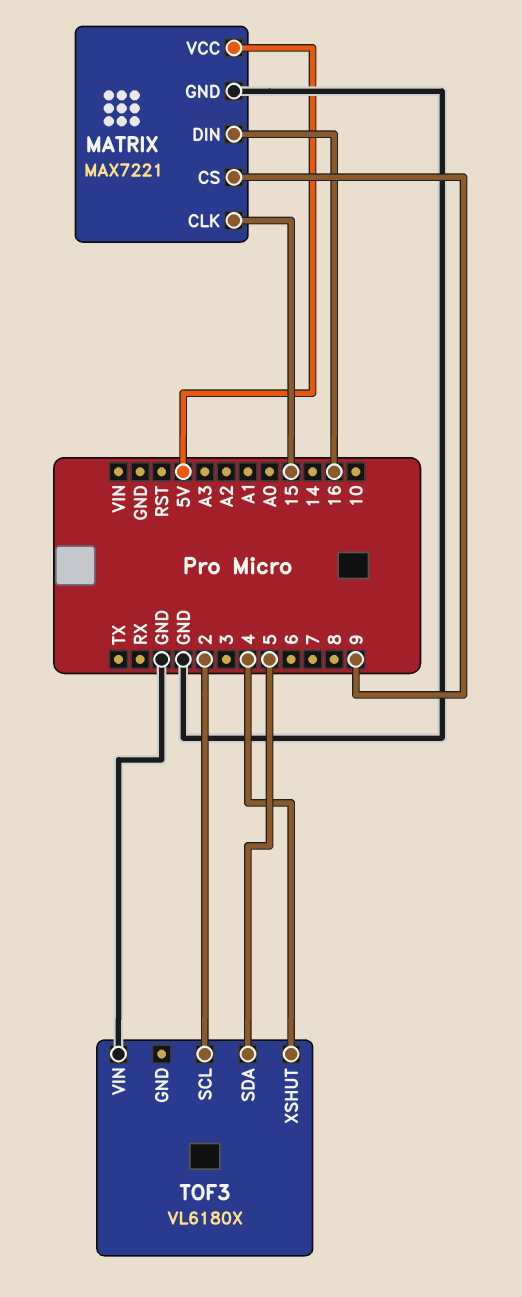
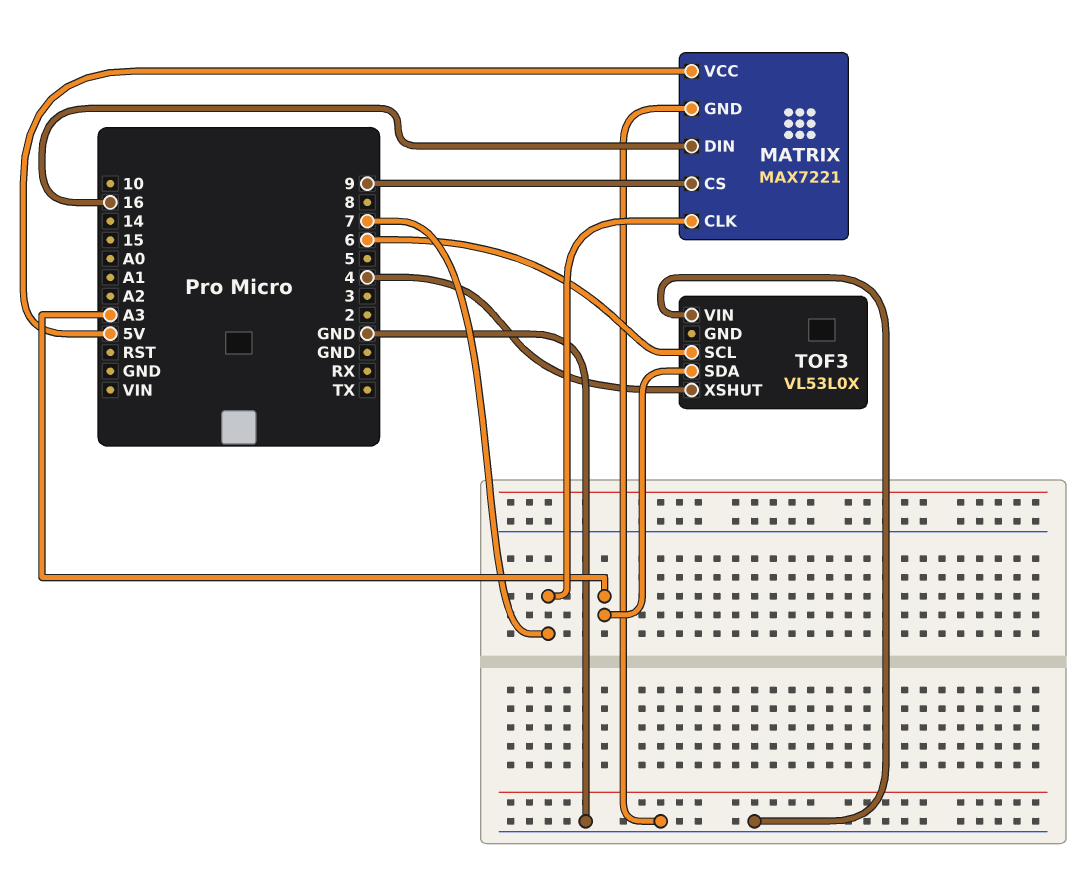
MATRIX pin CLK: 15 -> 7
TOF3: VL6180X -> VL53L0X
TOF3 pin SCL: 2 -> 6
TOF3 pin SDA: 5 -> A3

